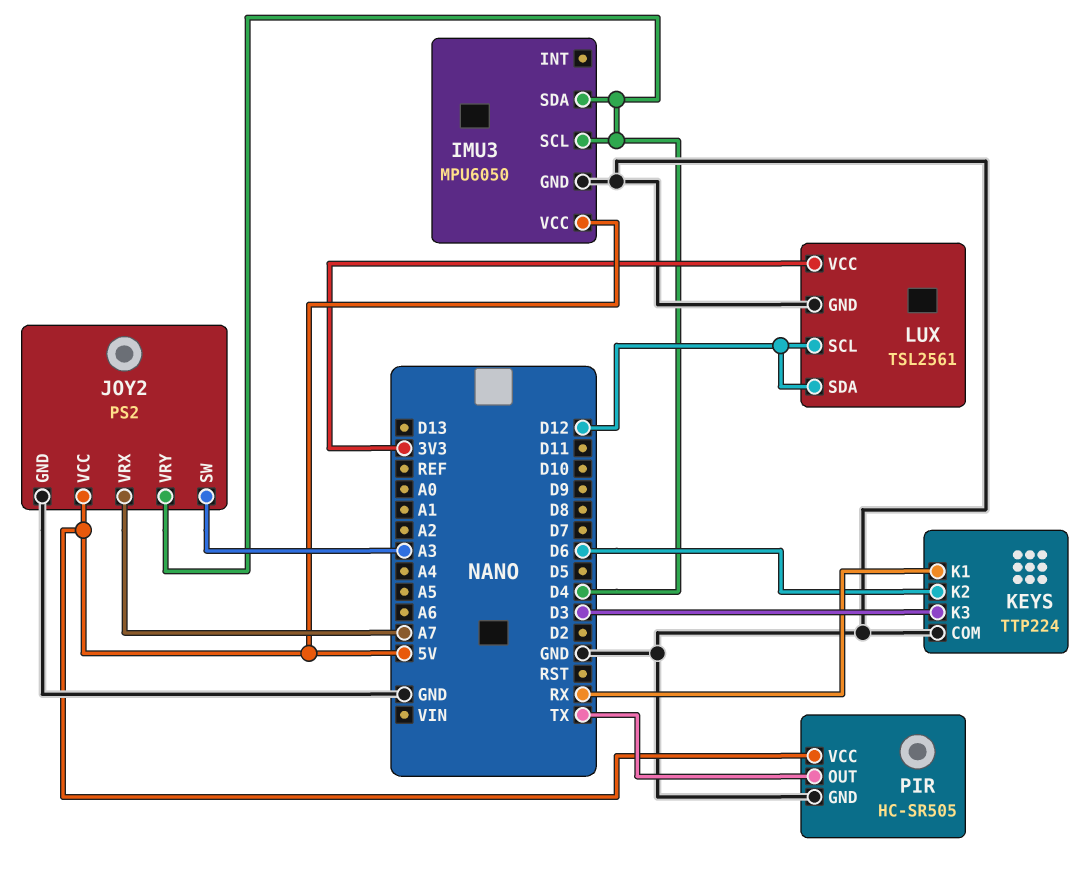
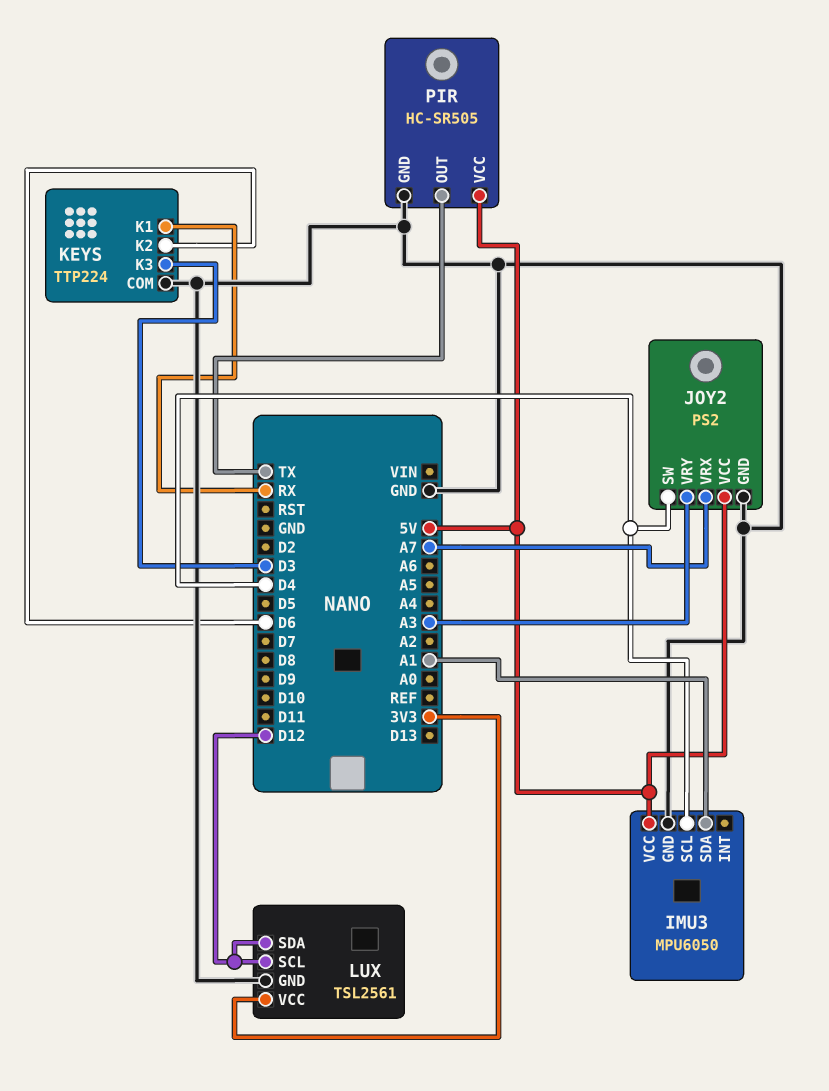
IMU3 pin SDA: D4 -> A1
JOY2 pin SW: A3 -> D4
JOY2 pin VRY: D4 -> A3

